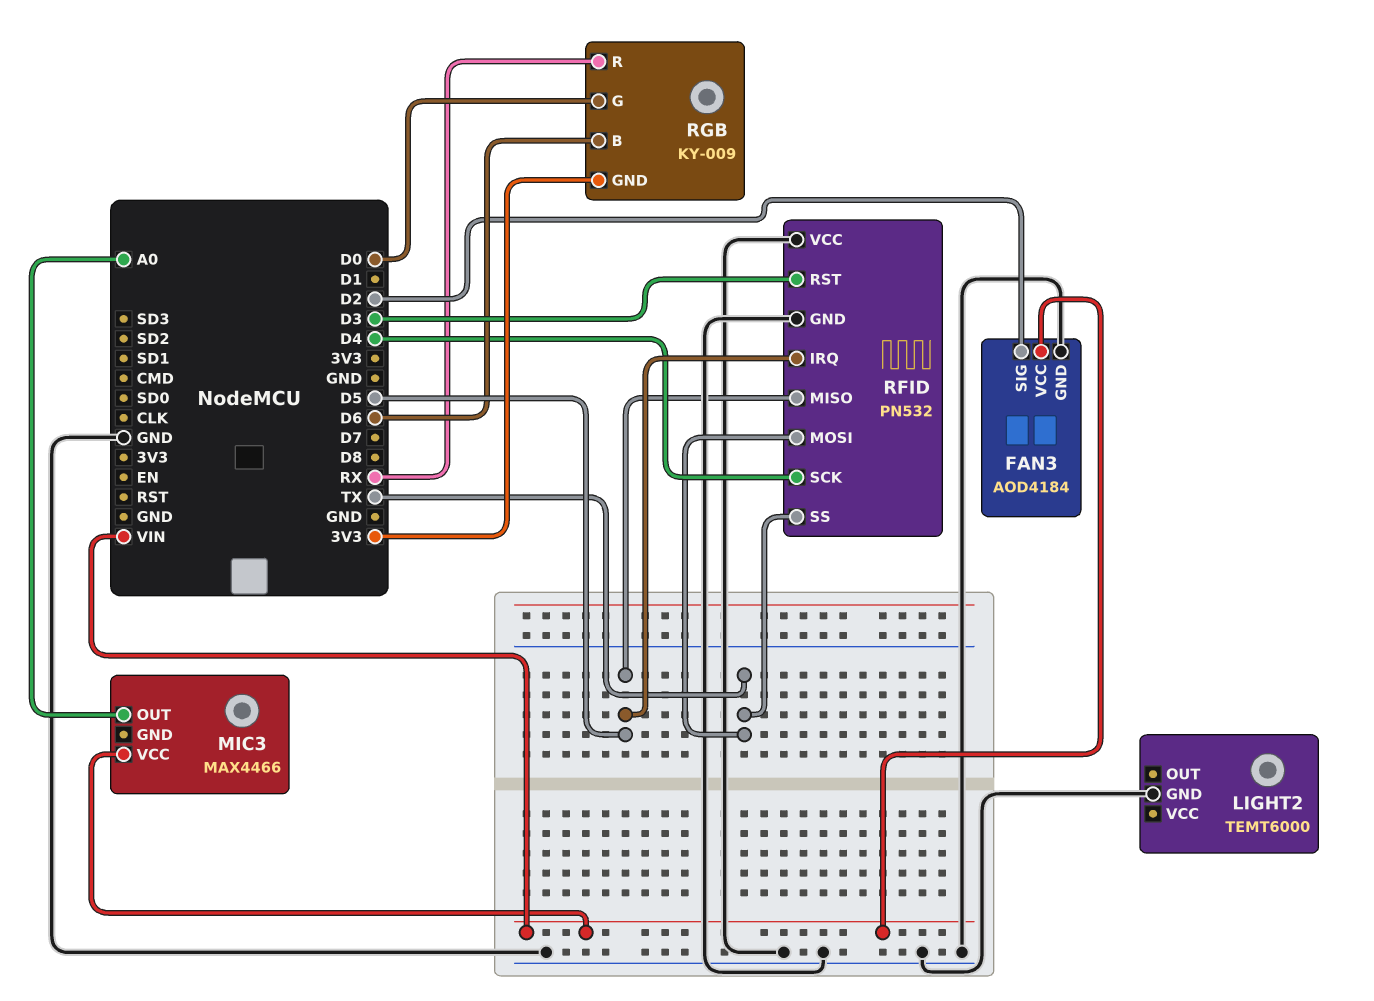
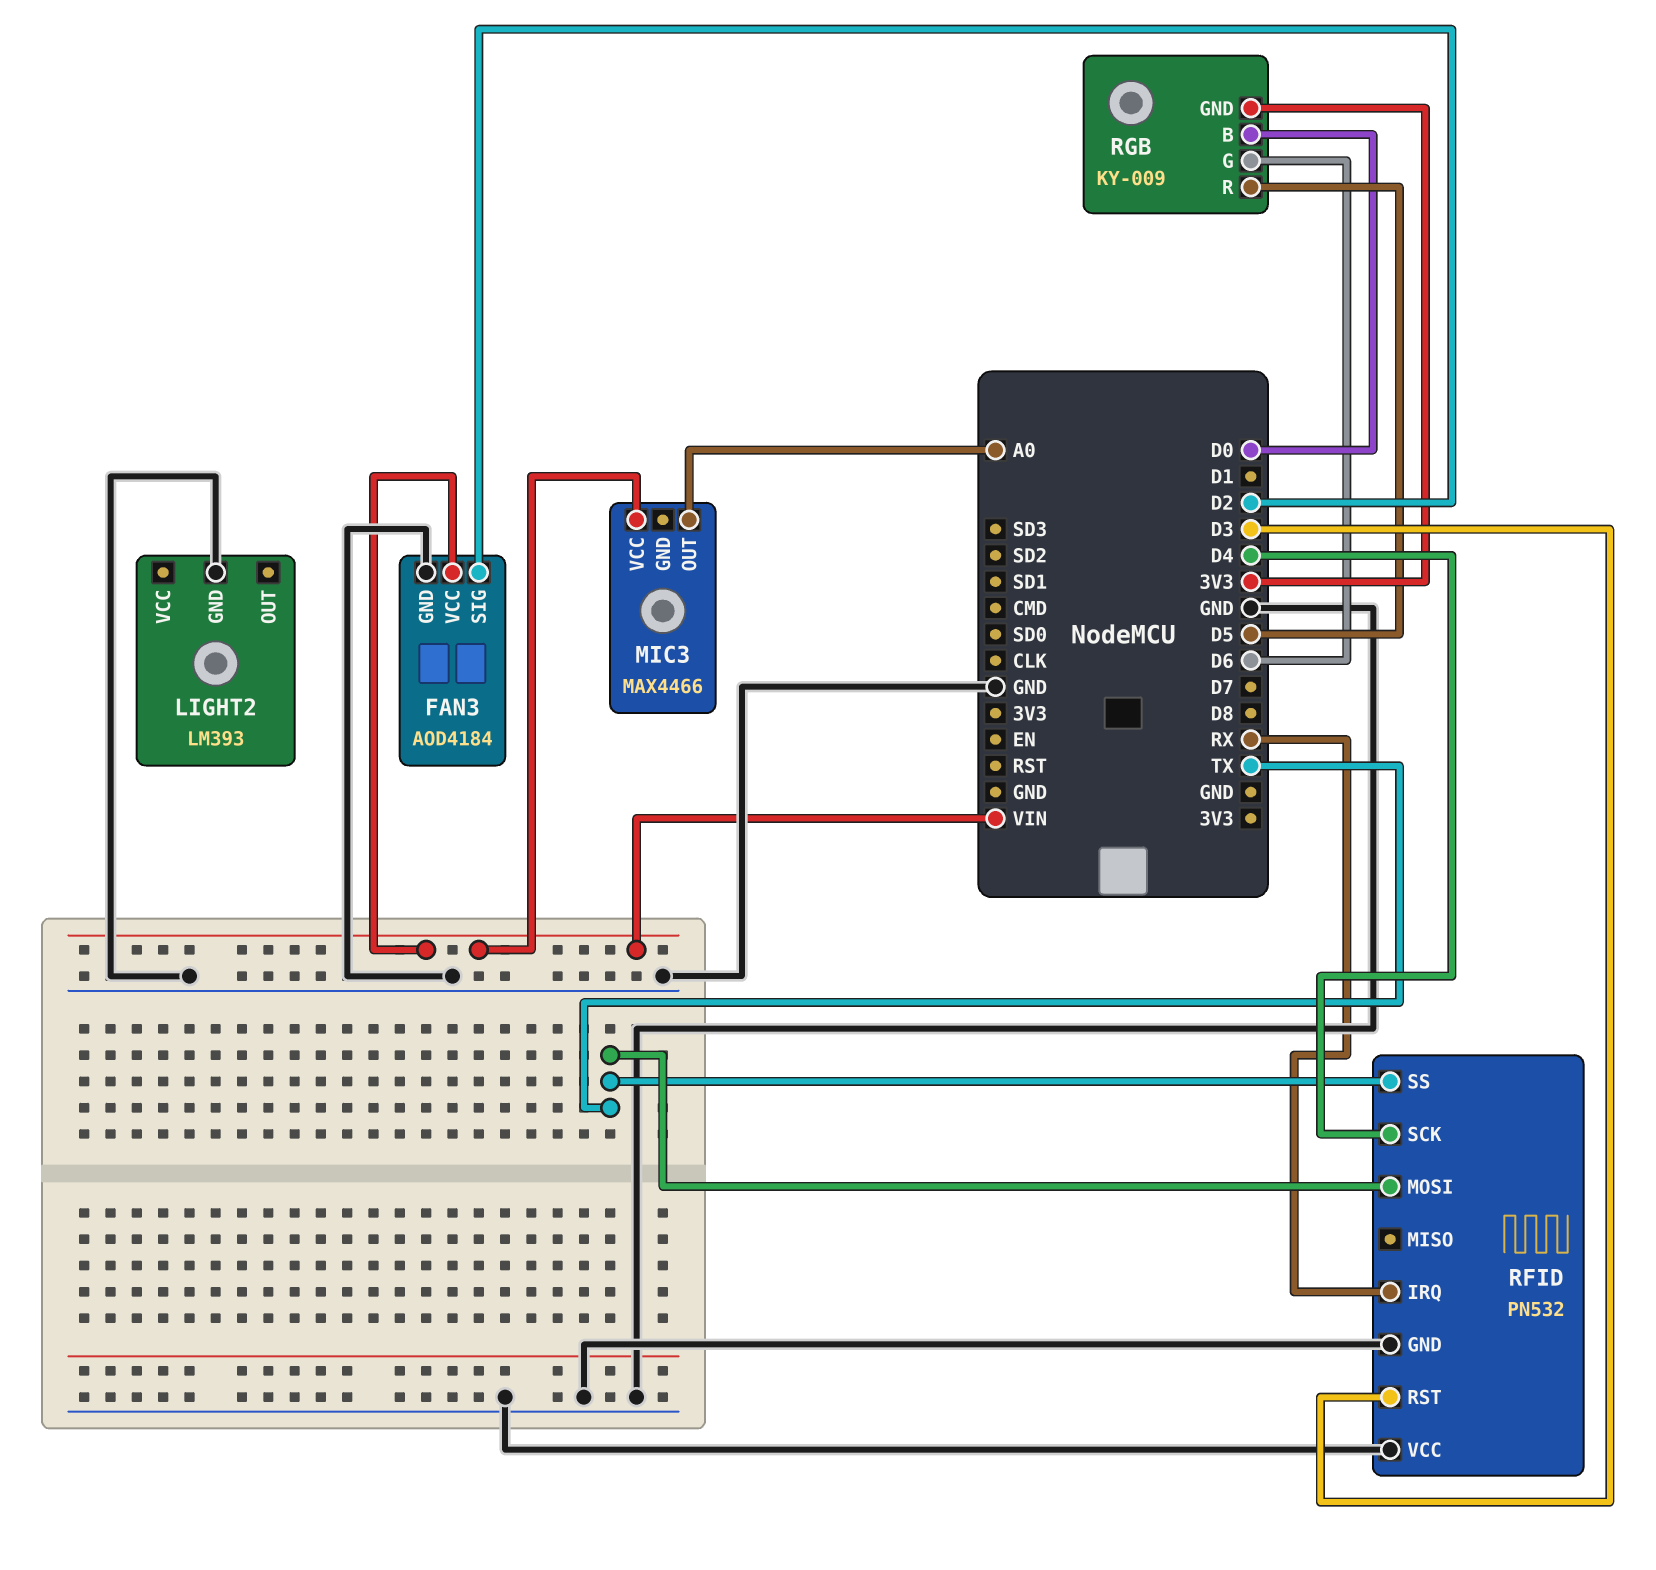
LIGHT2: TEMT6000 -> LM393
RFID pin IRQ: D5 -> RX
RFID pin MISO: D5 -> none
RGB pin B: D6 -> D0
RGB pin G: D0 -> D6
RGB pin R: RX -> D5

